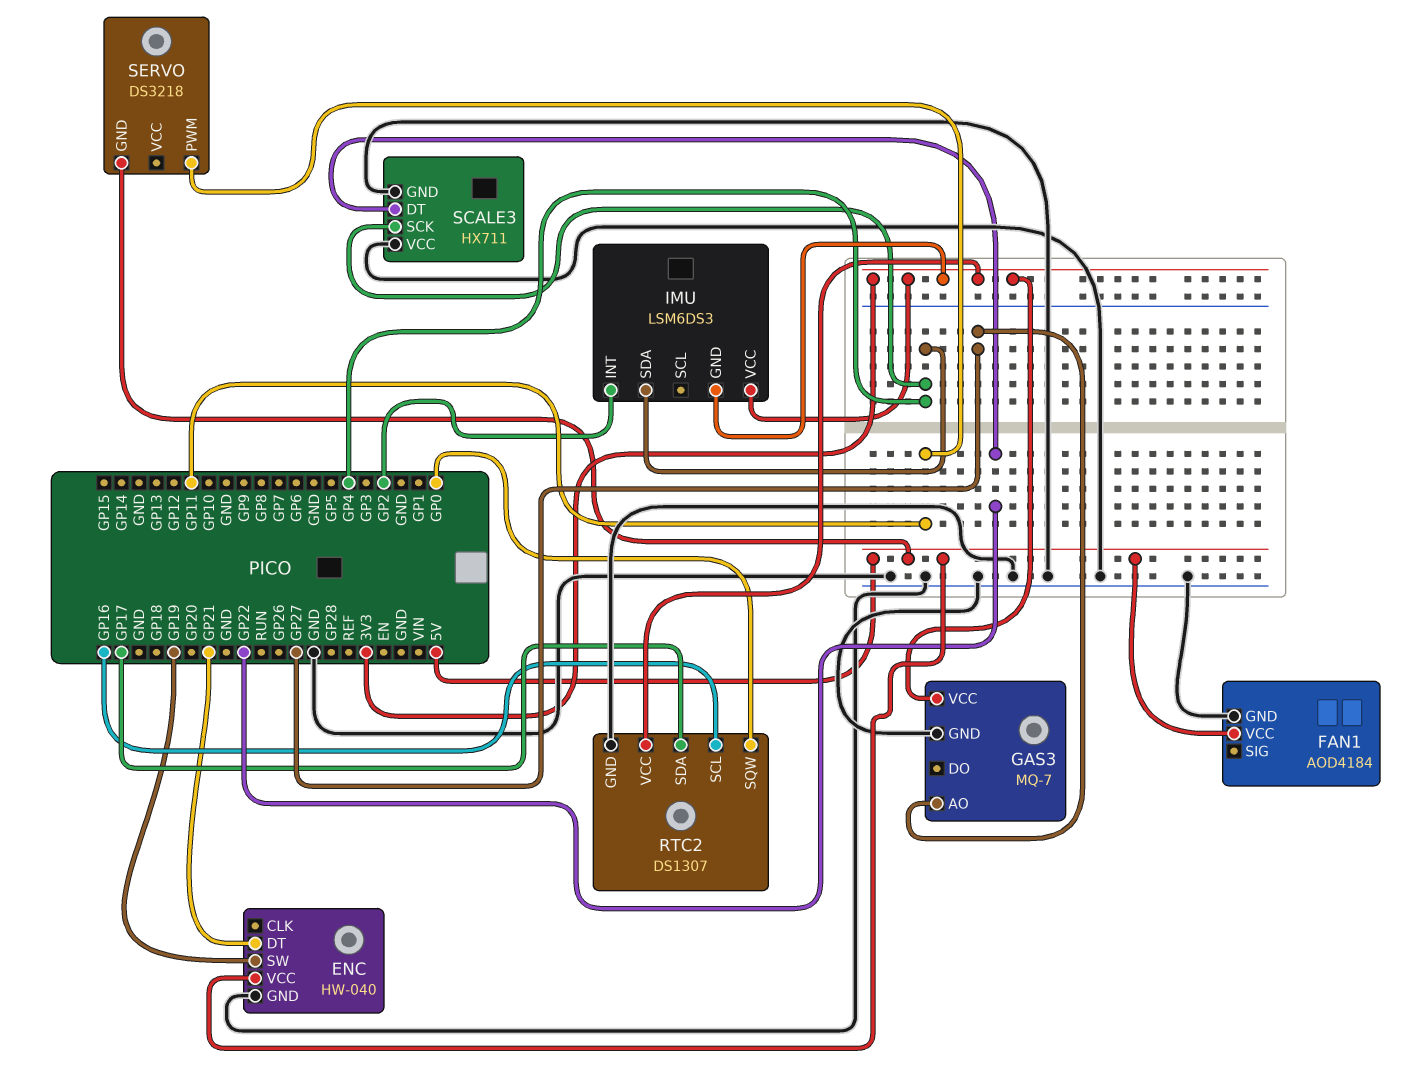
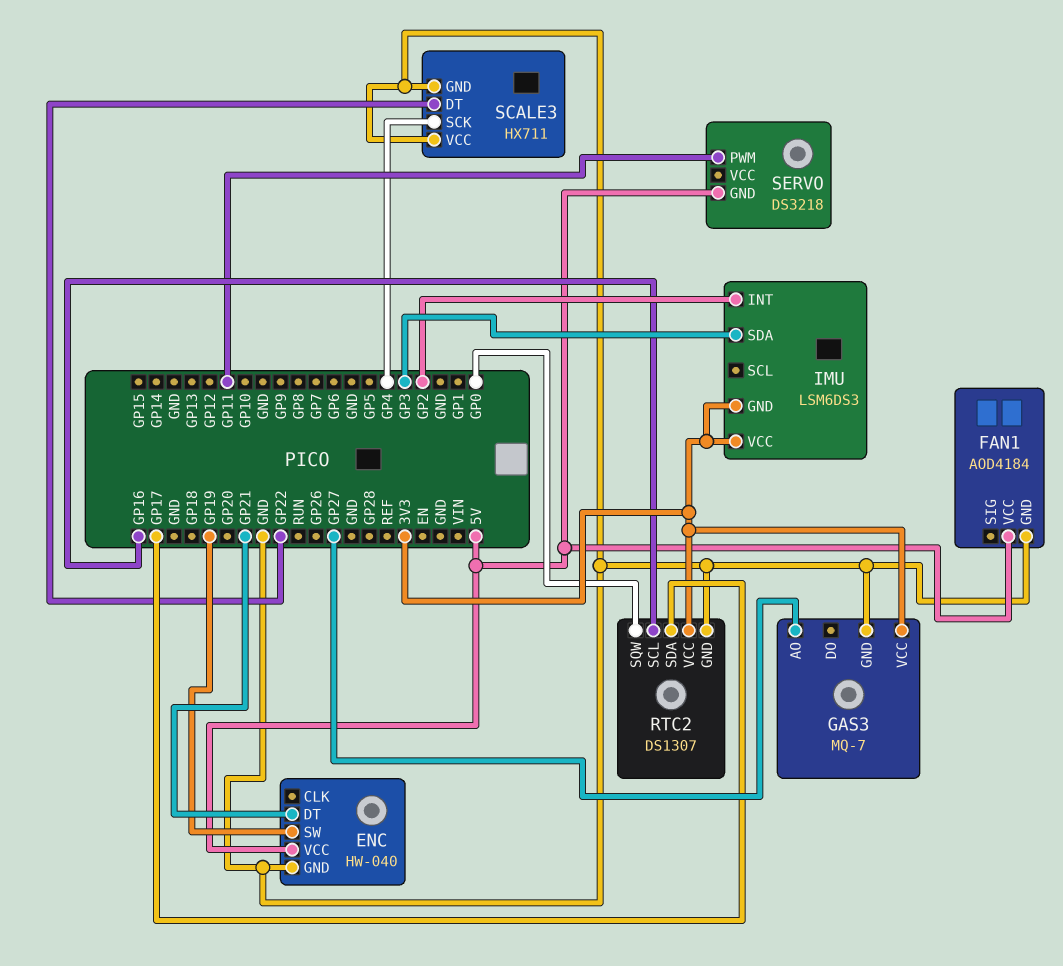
IMU pin SDA: GP4 -> GP3

